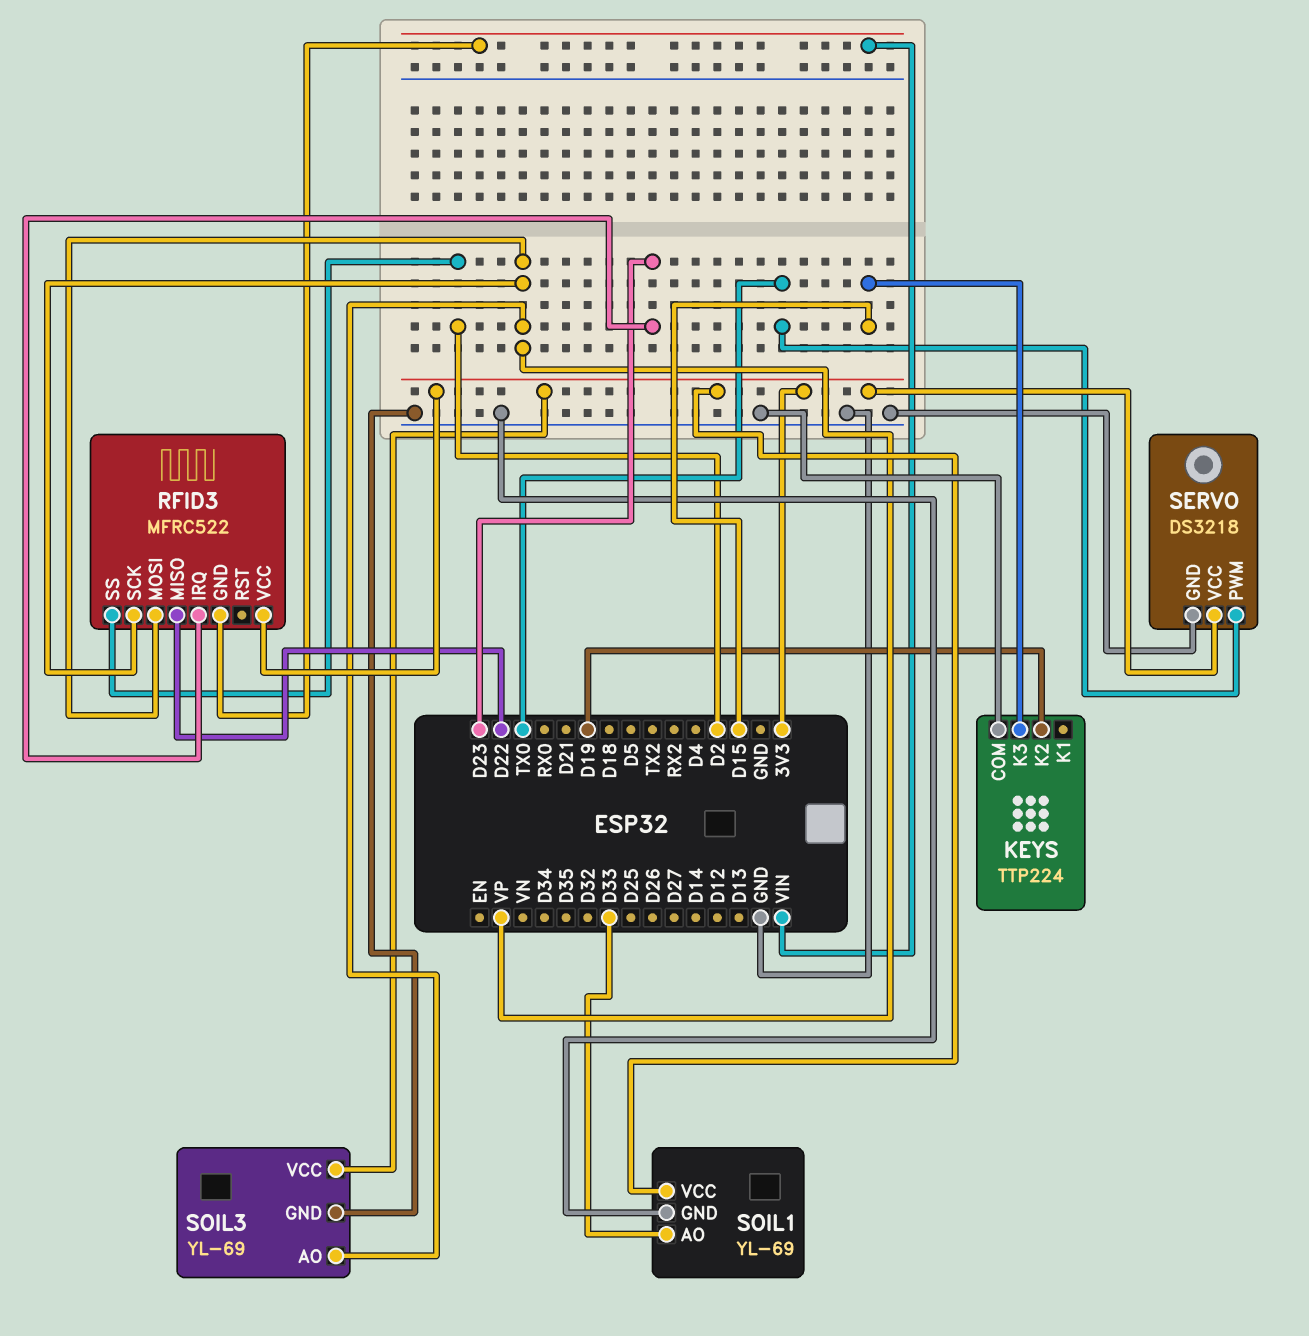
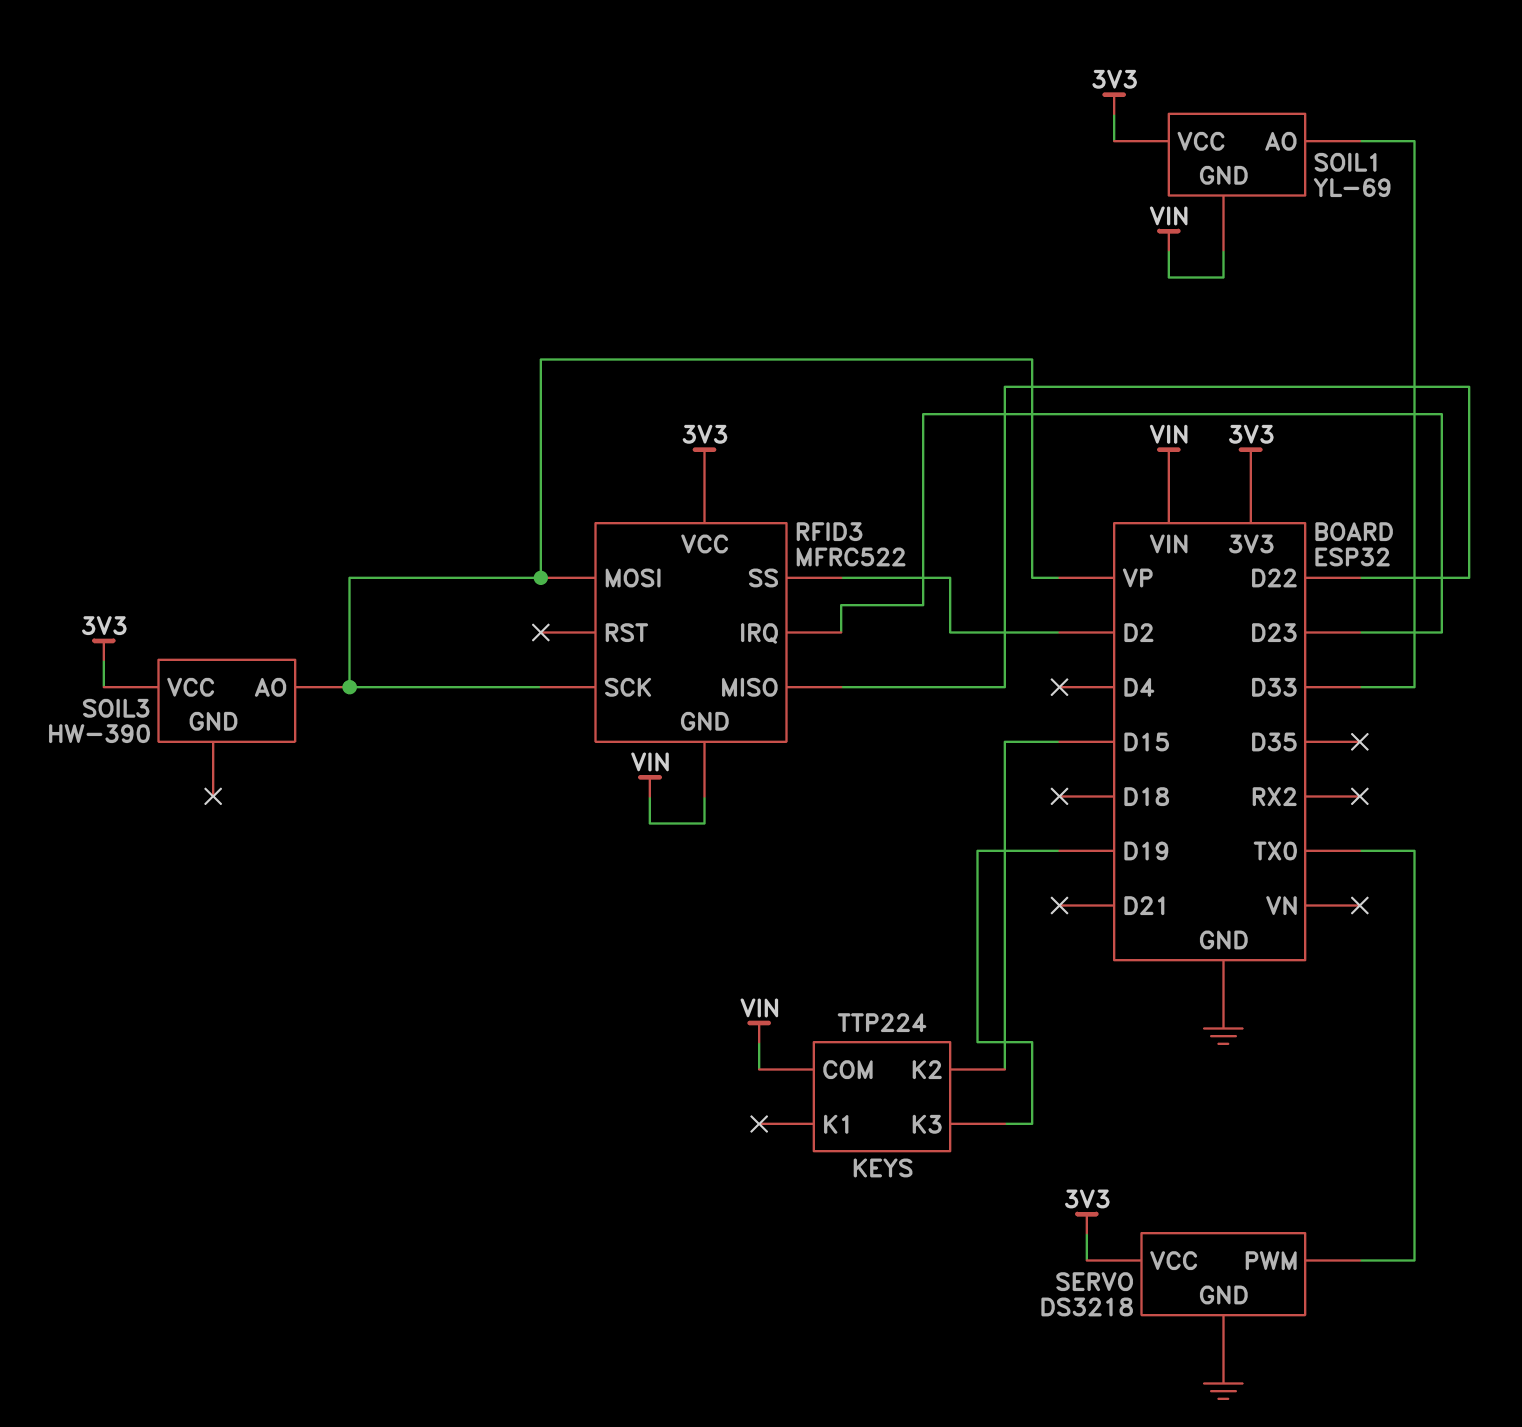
KEYS pin COM: GND -> VIN
KEYS pin K2: D19 -> D15
KEYS pin K3: D15 -> D19
SOIL1 pin GND: GND -> VIN
SOIL3: YL-69 -> HW-390
SOIL3 pin GND: GND -> none

